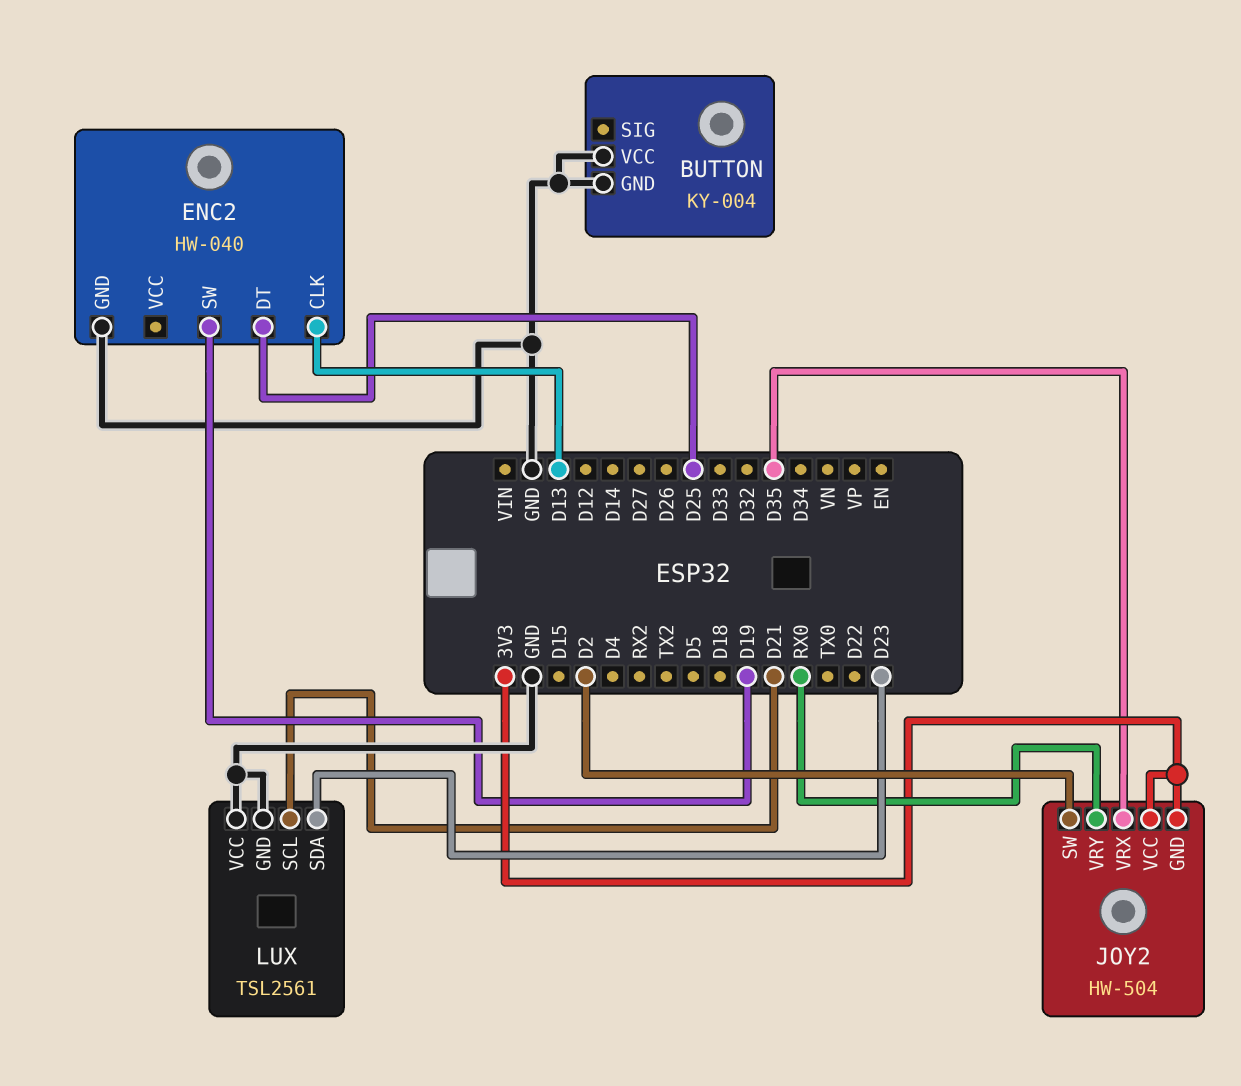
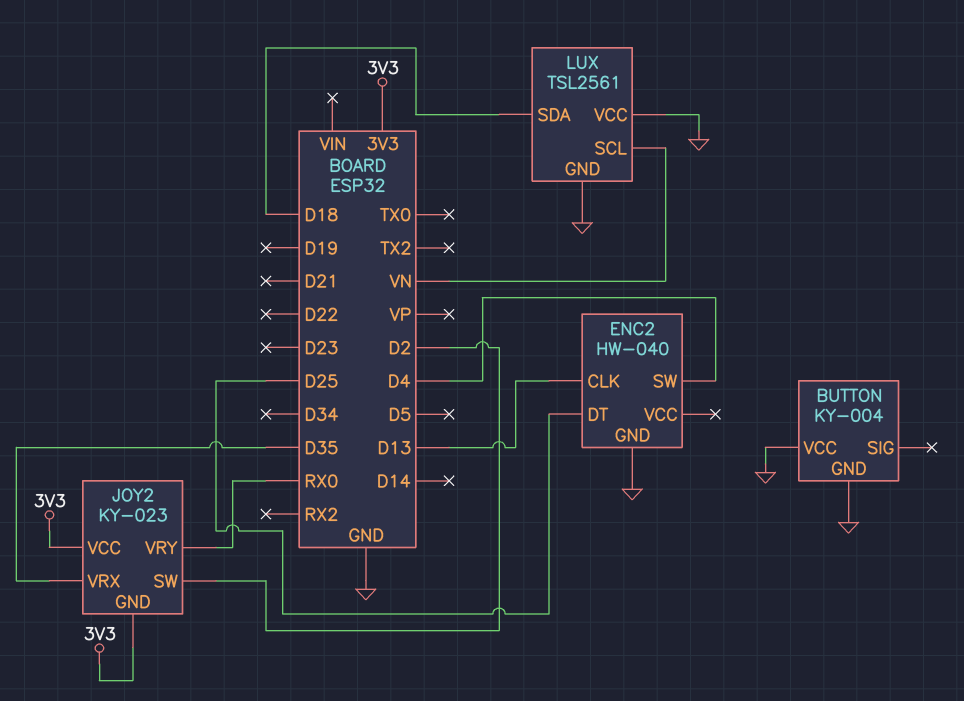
ENC2 pin SW: D19 -> D4
JOY2: HW-504 -> KY-023
LUX pin SCL: D21 -> VN
LUX pin SDA: D23 -> D18

